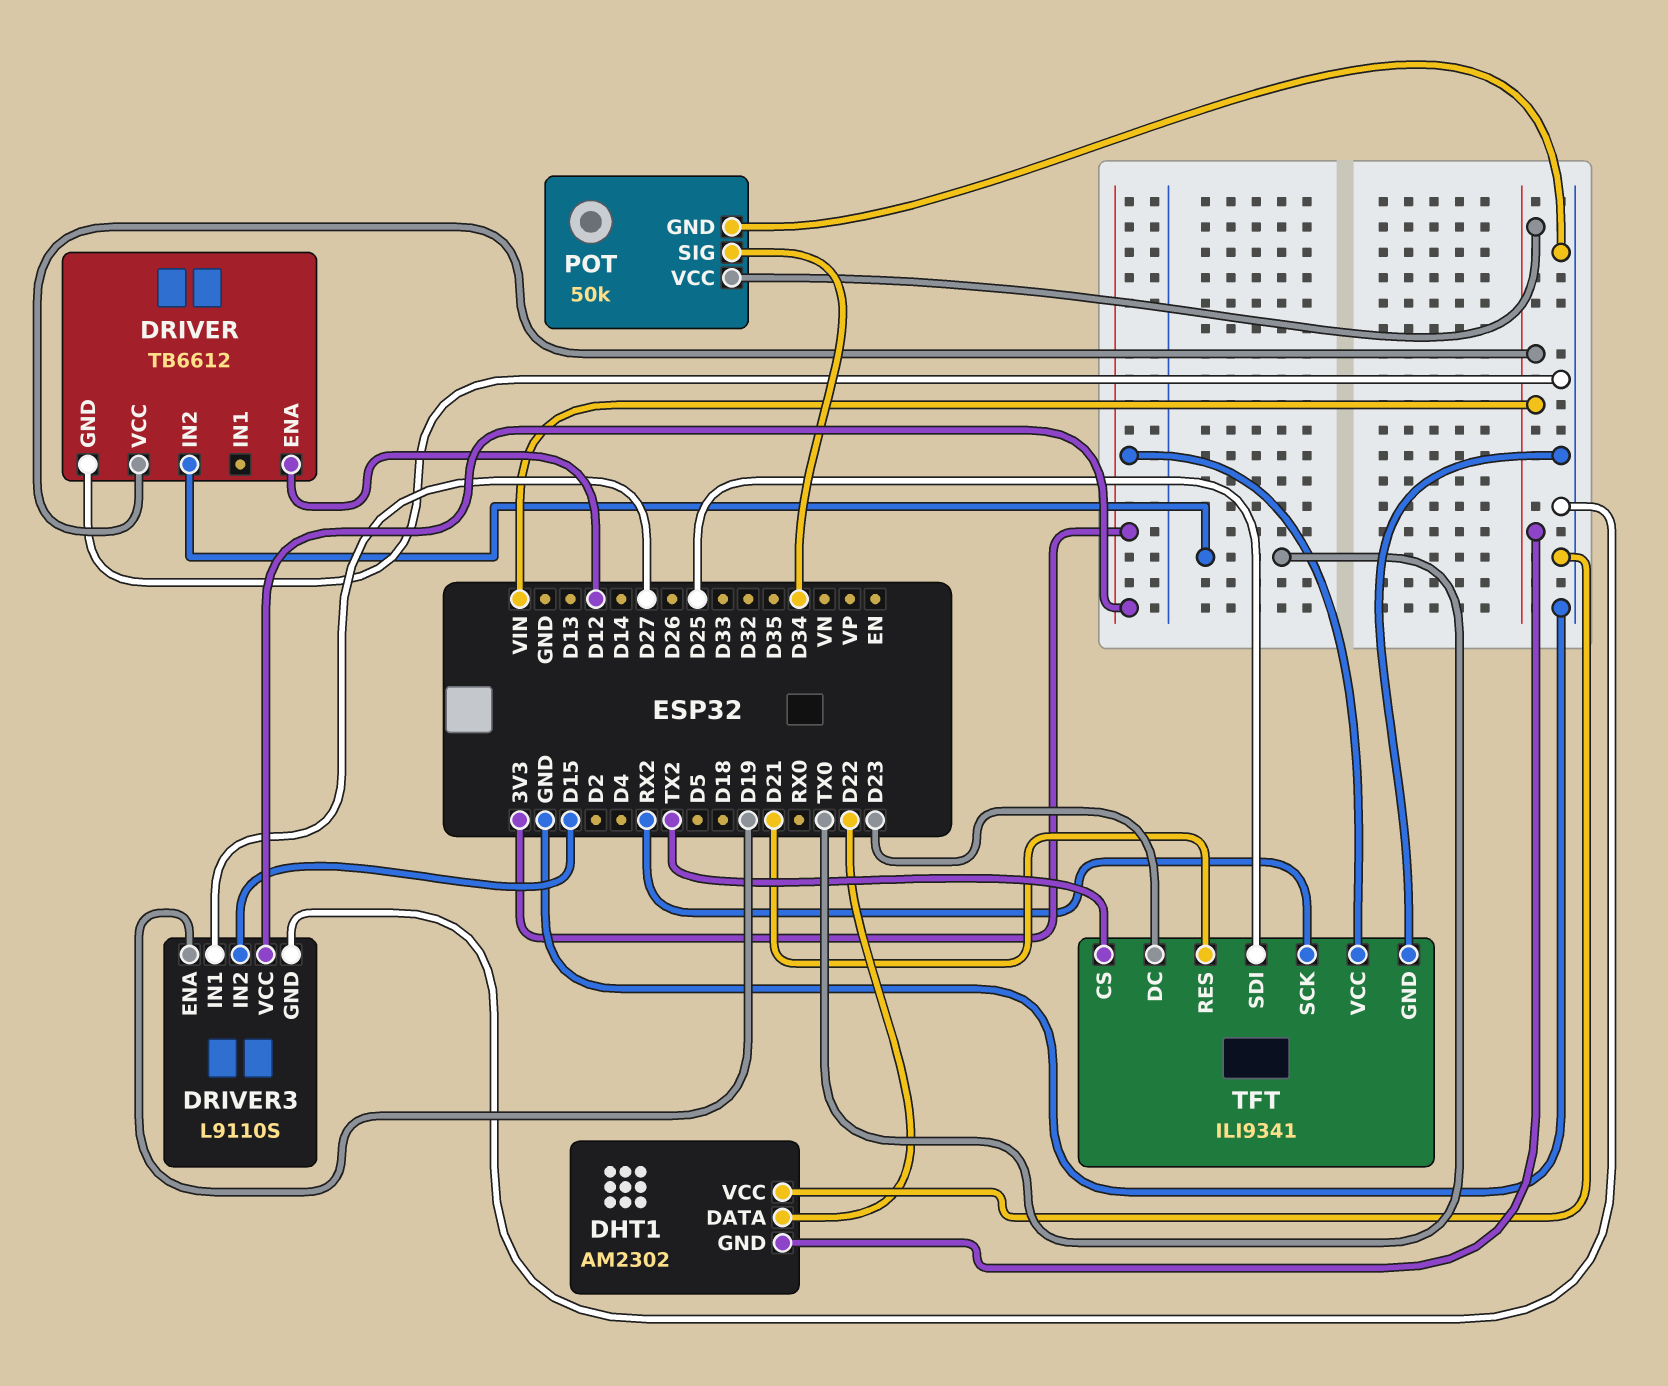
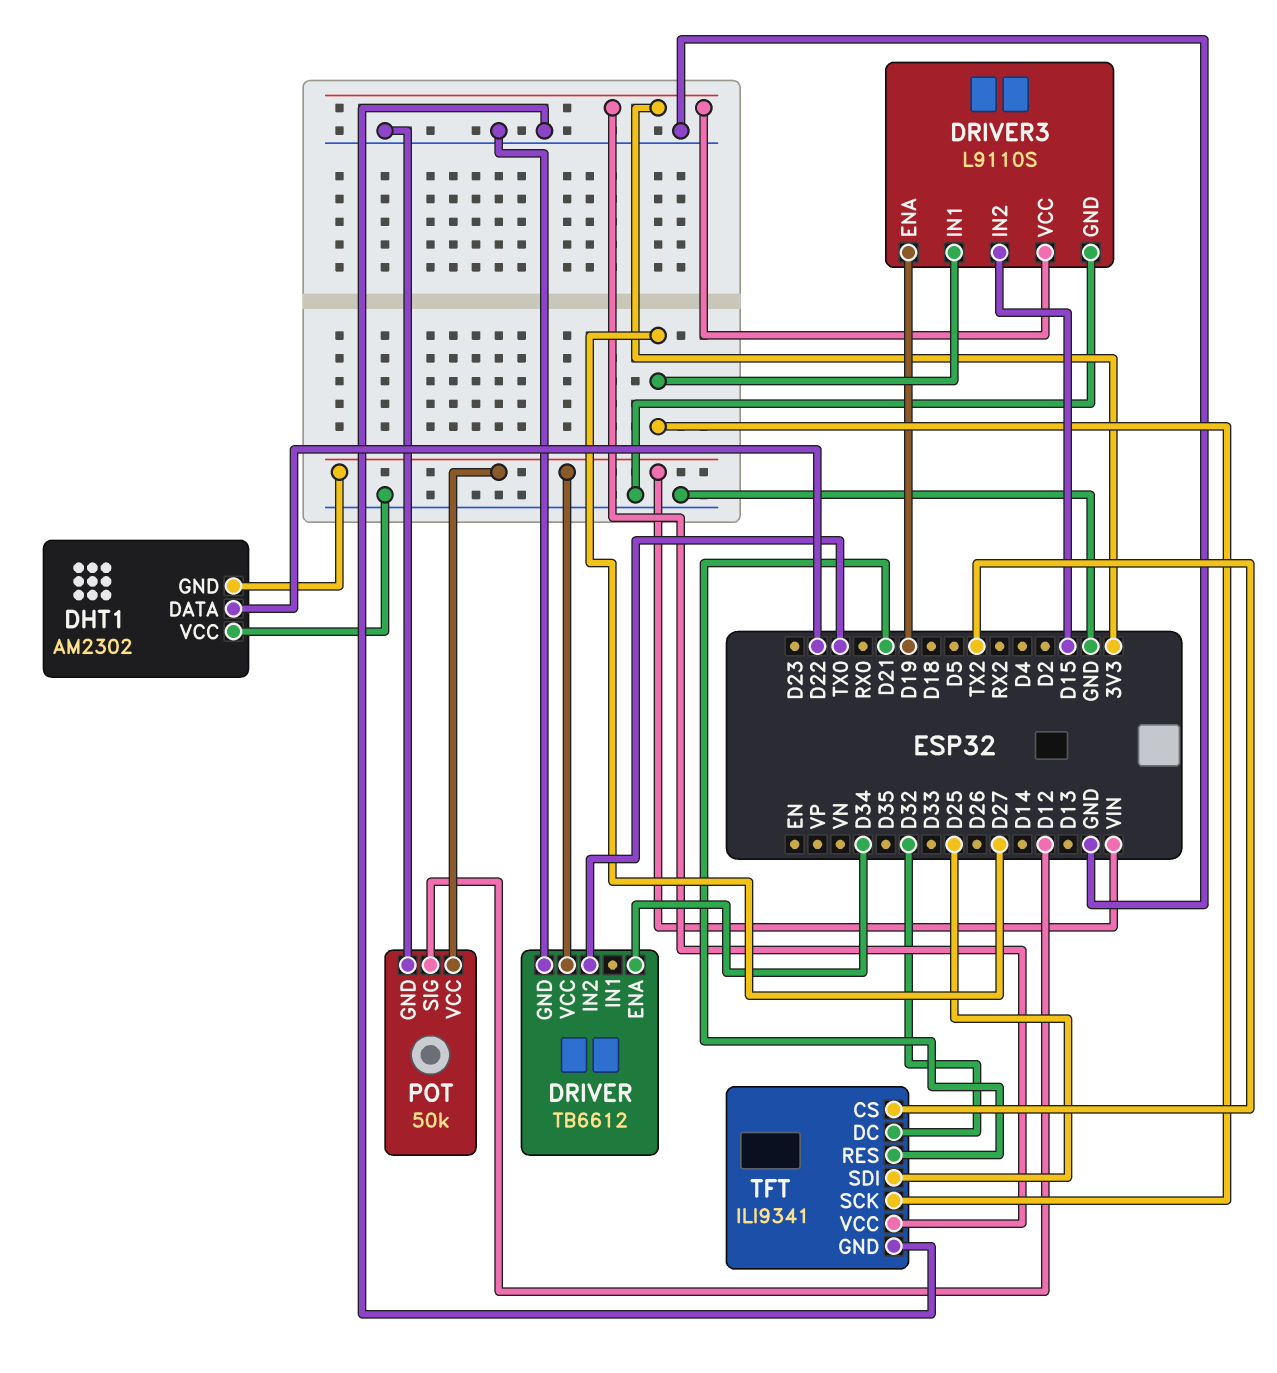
DRIVER pin ENA: D12 -> D34
POT pin SIG: D34 -> D12
TFT pin DC: D23 -> D32
TFT pin SCK: RX2 -> D27

